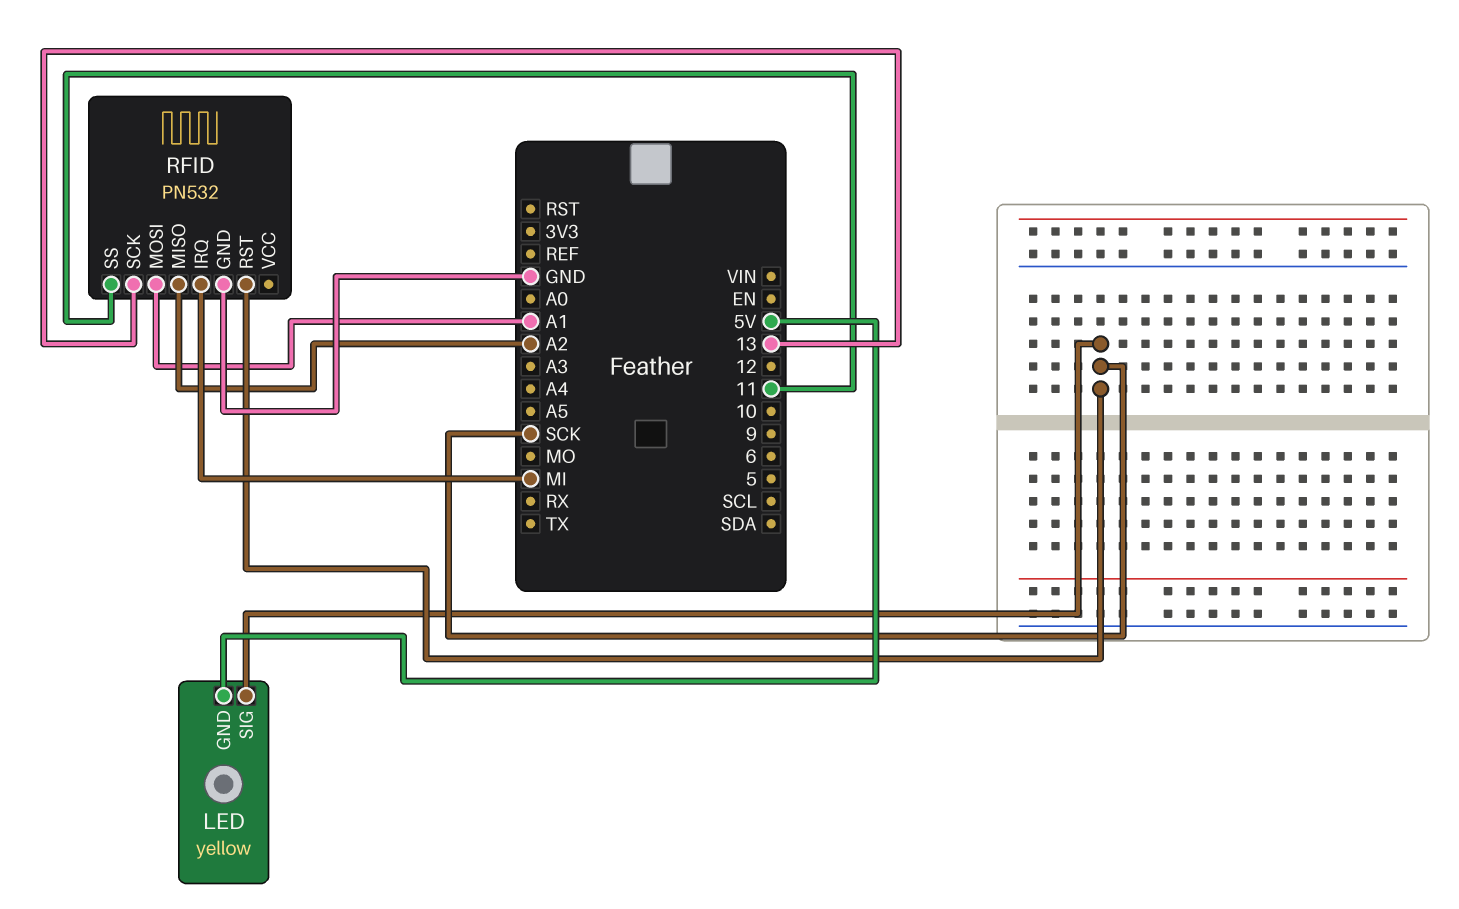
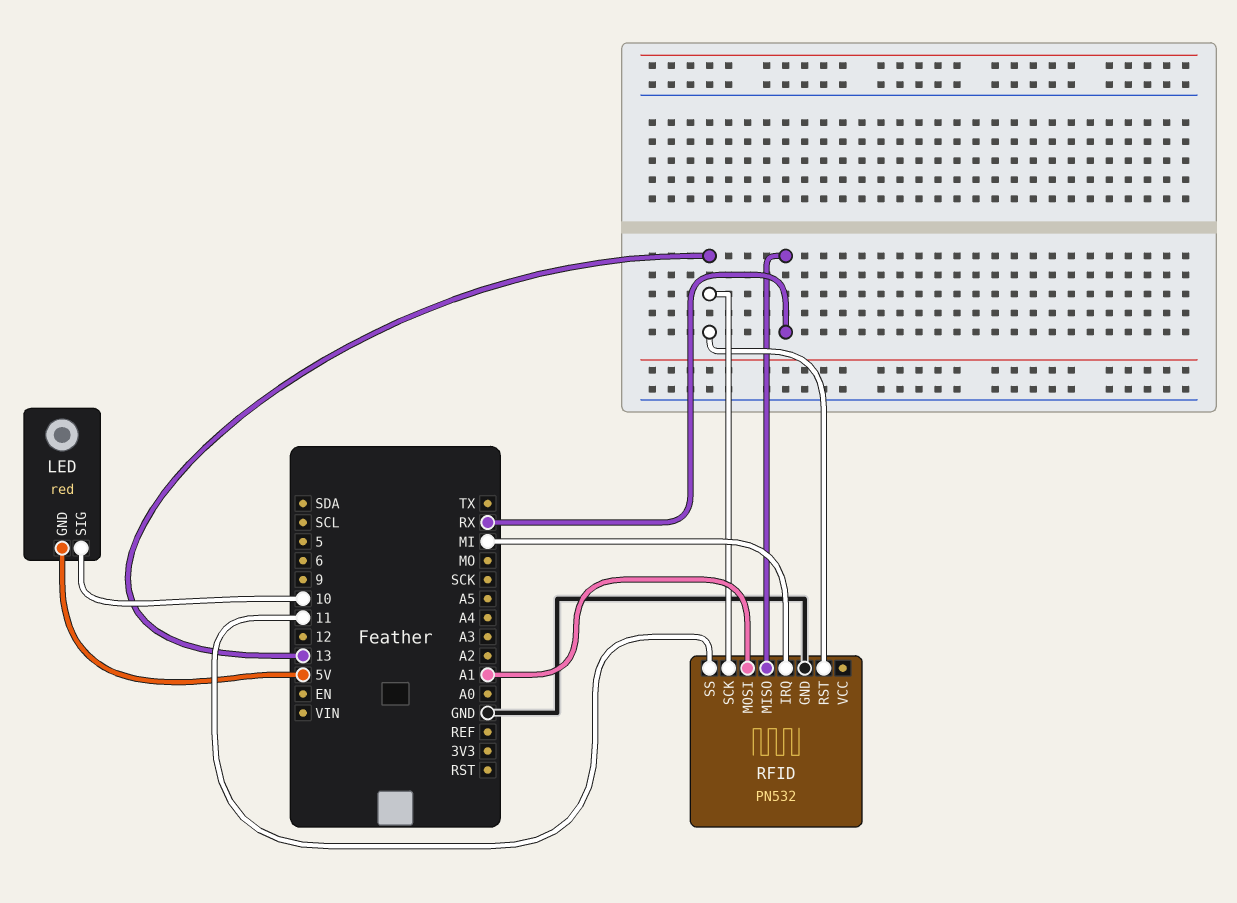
LED: yellow -> red
LED pin SIG: SCK -> 10
RFID pin MISO: A2 -> RX
RFID pin RST: SCK -> 13

